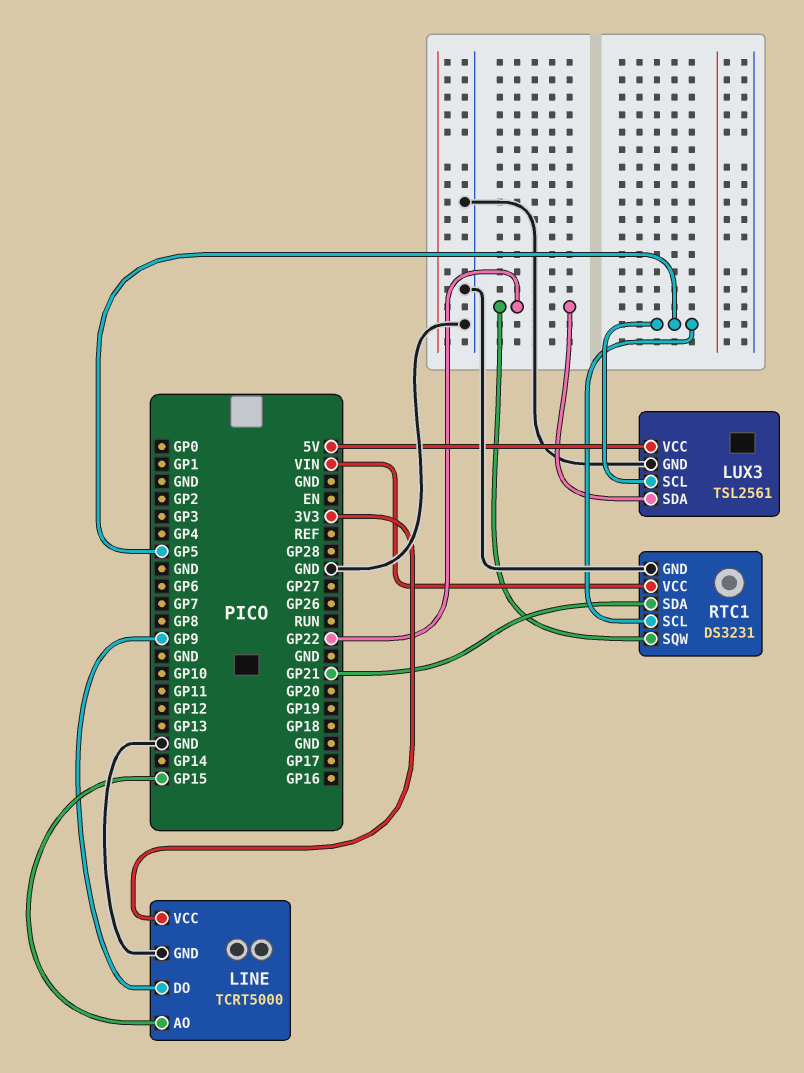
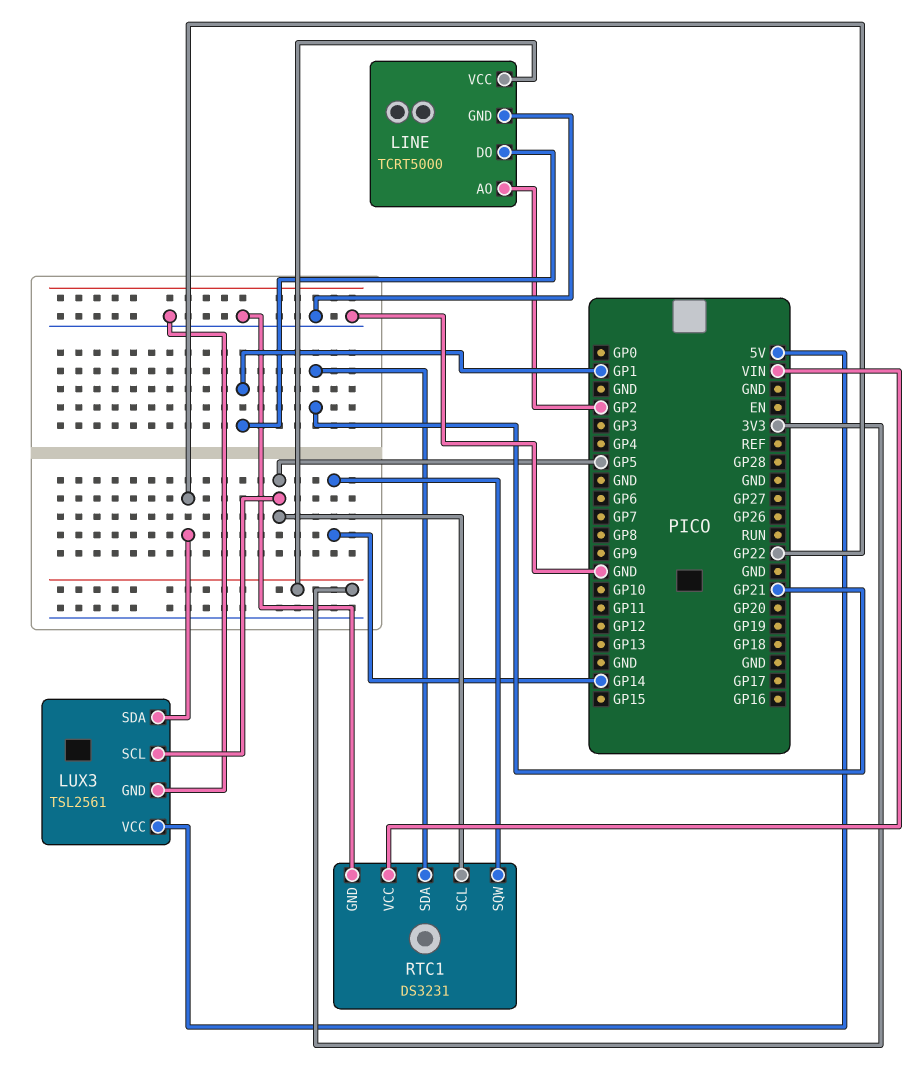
LINE pin AO: GP15 -> GP2
LINE pin DO: GP9 -> GP1
RTC1 pin SQW: GP22 -> GP14

